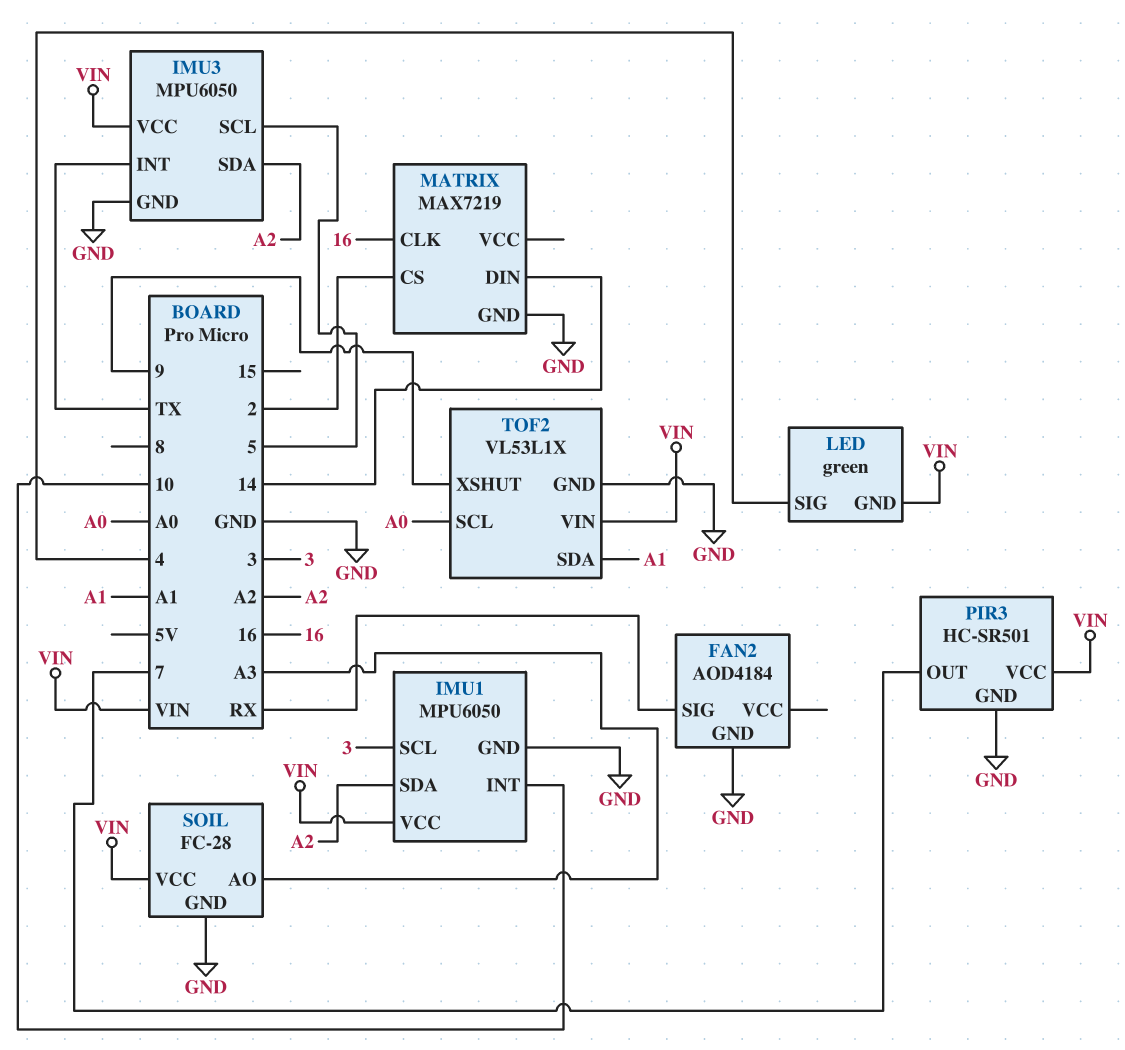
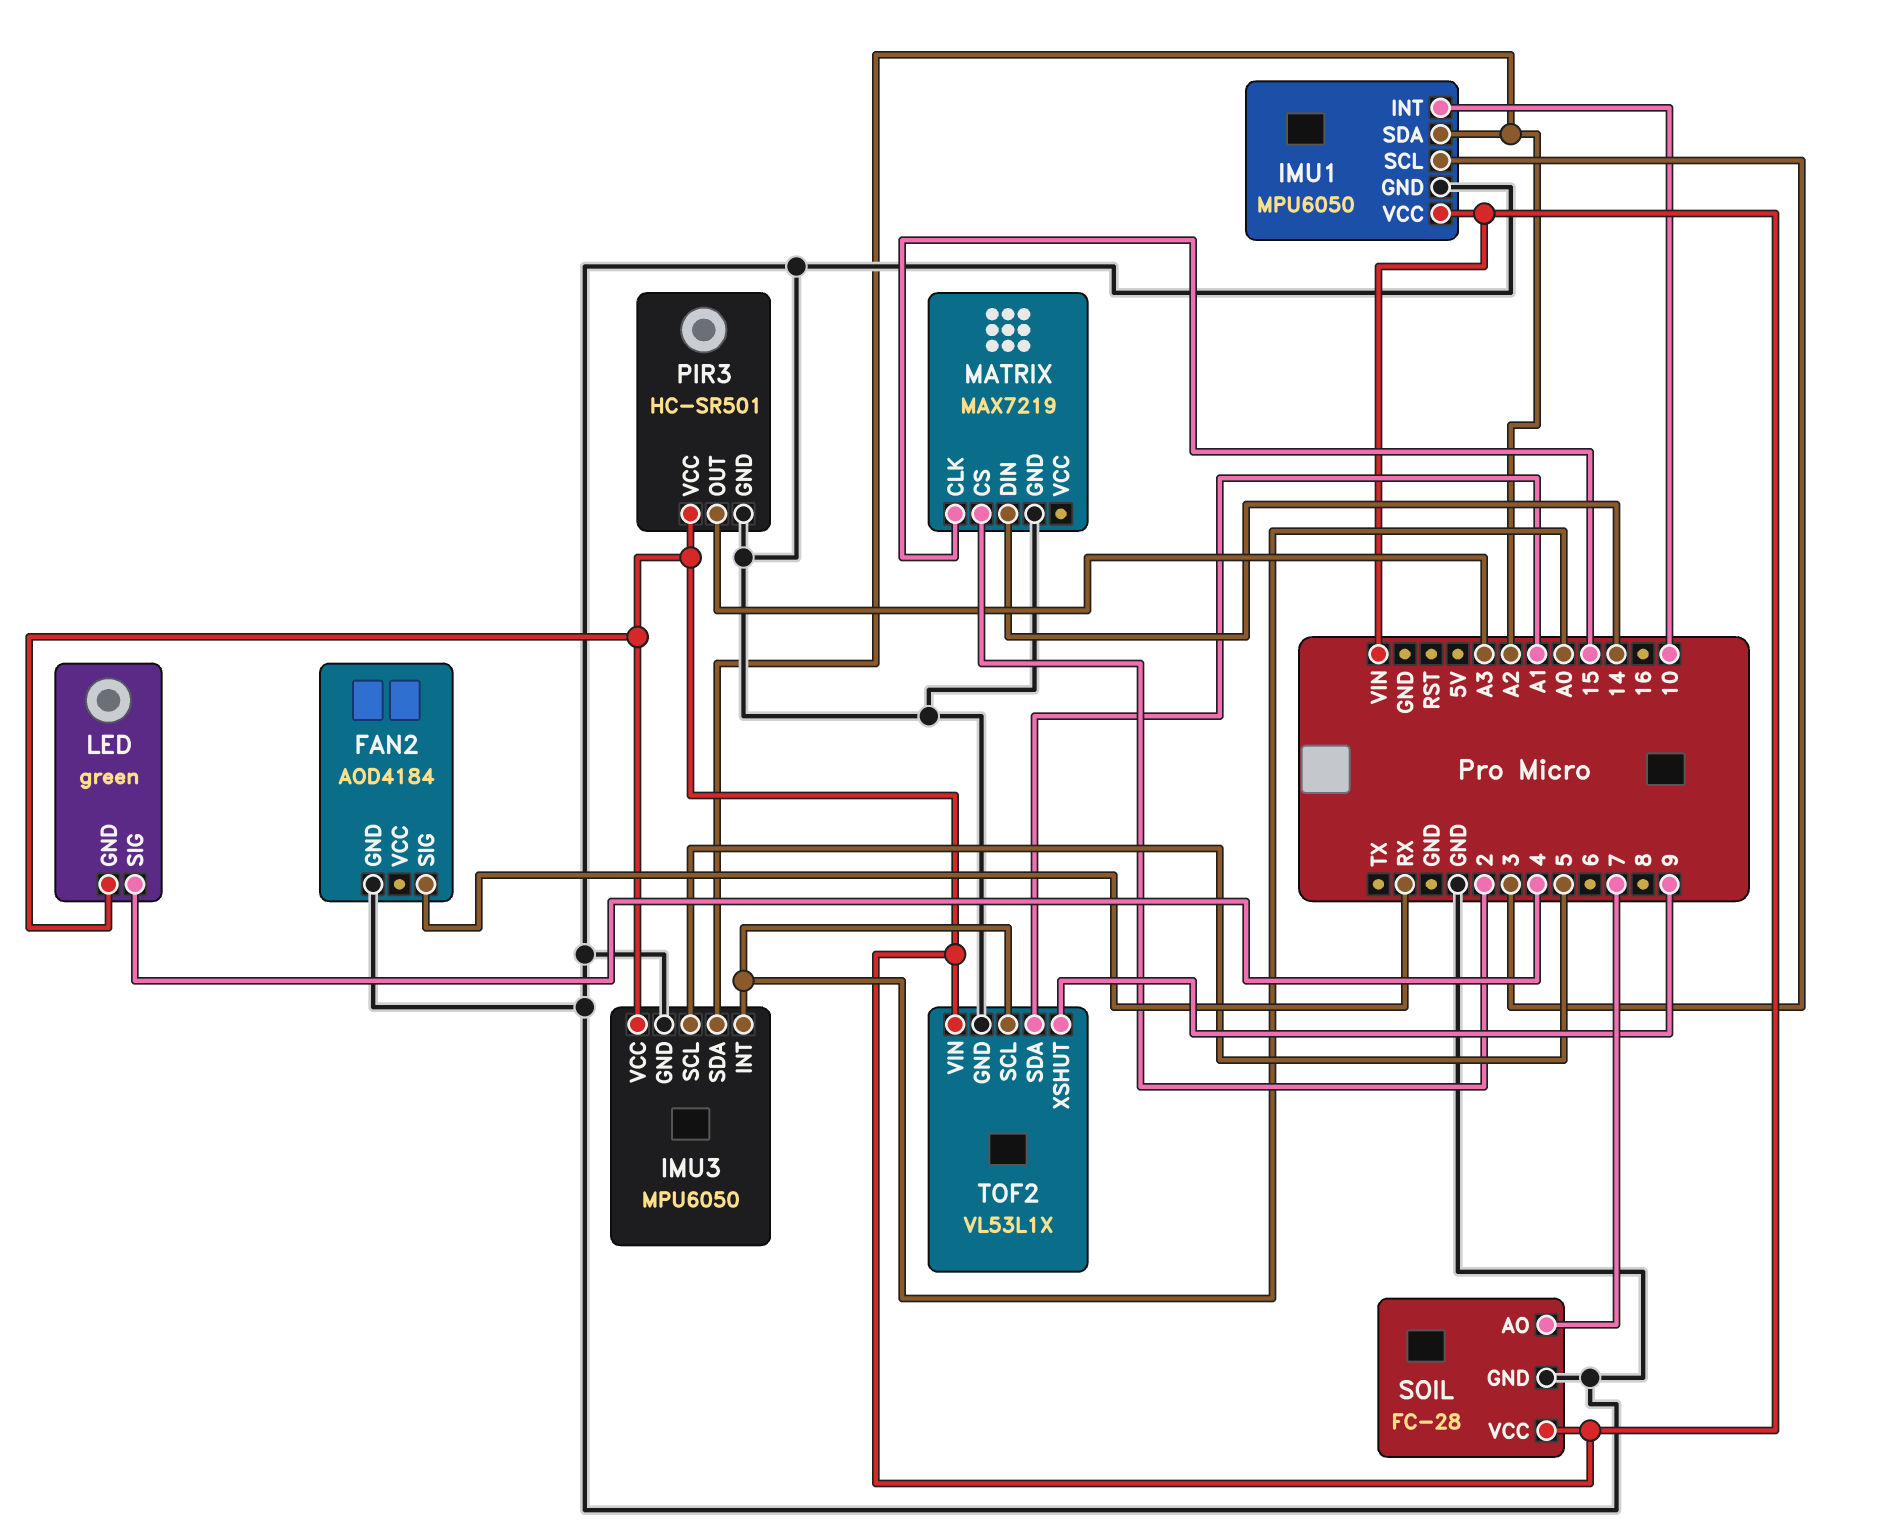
IMU3 pin INT: TX -> A0
MATRIX pin CLK: 16 -> 15
PIR3 pin OUT: 7 -> A3
SOIL pin AO: A3 -> 7

